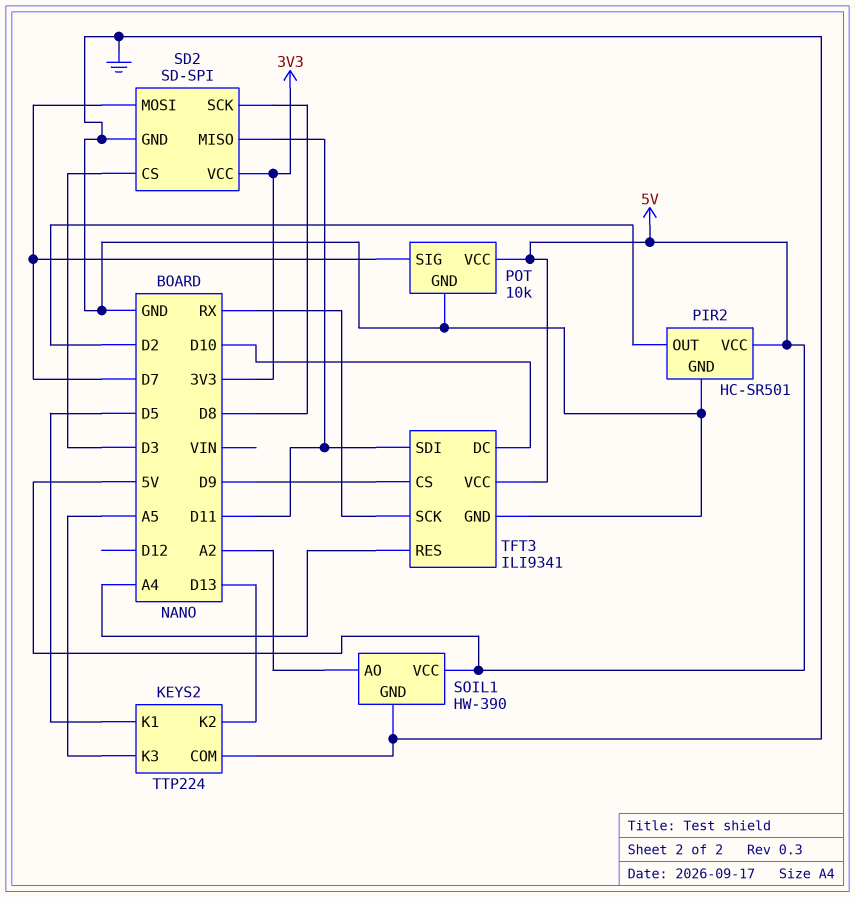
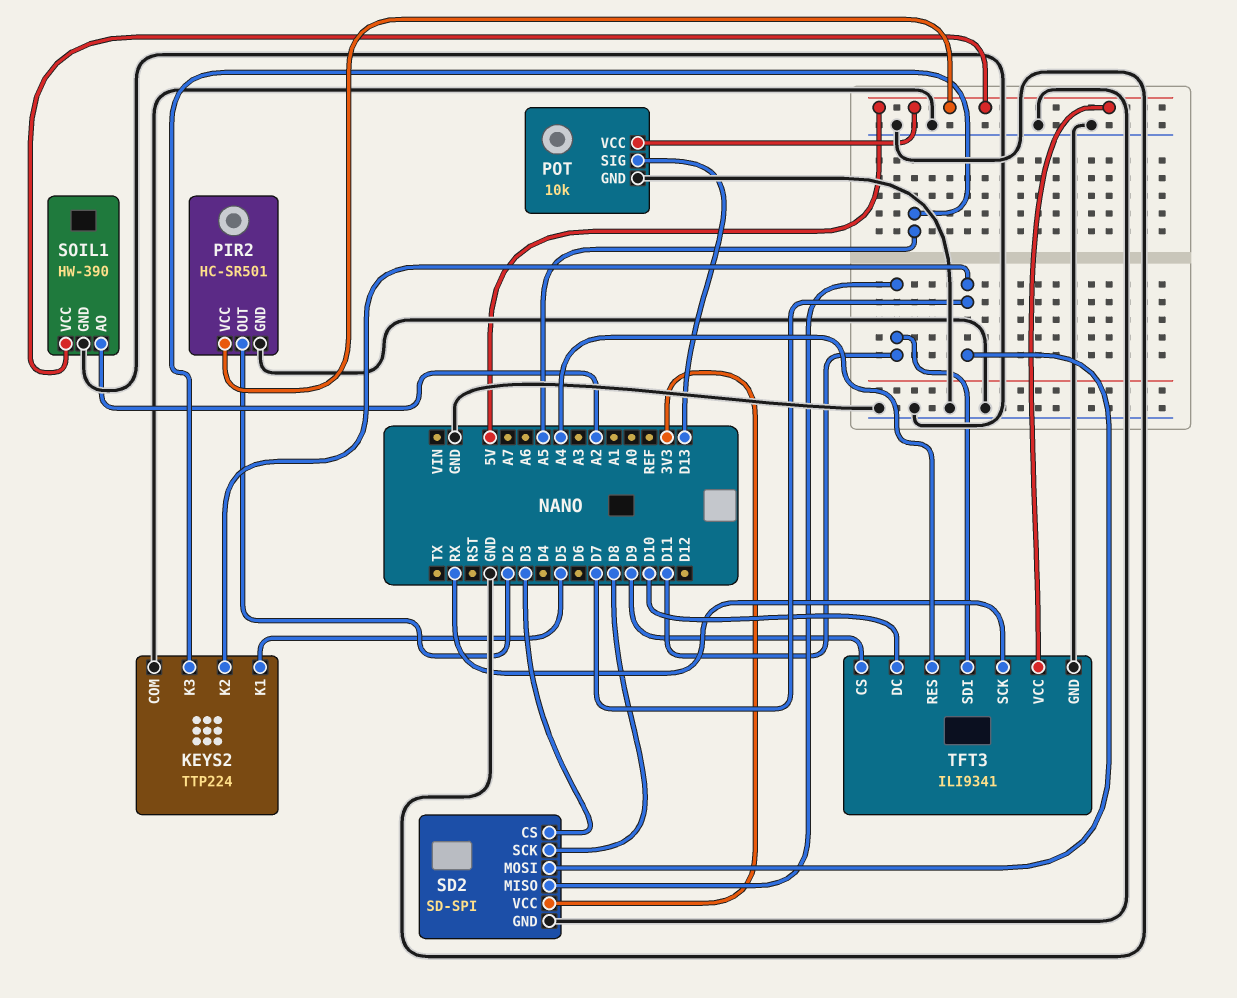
KEYS2 pin K2: D13 -> D7
POT pin SIG: D7 -> D13

